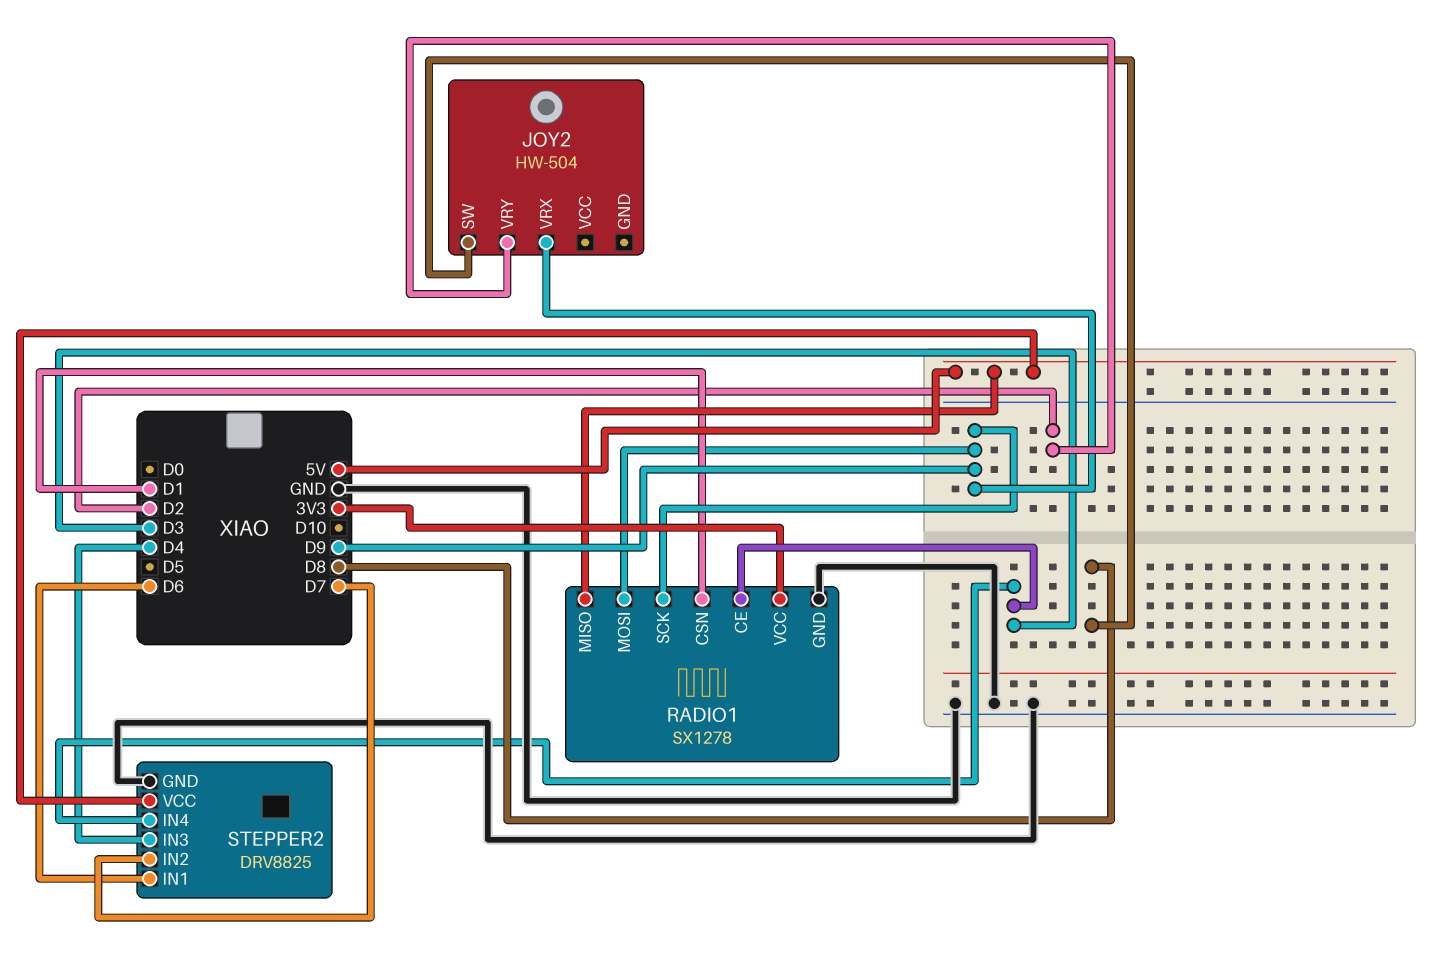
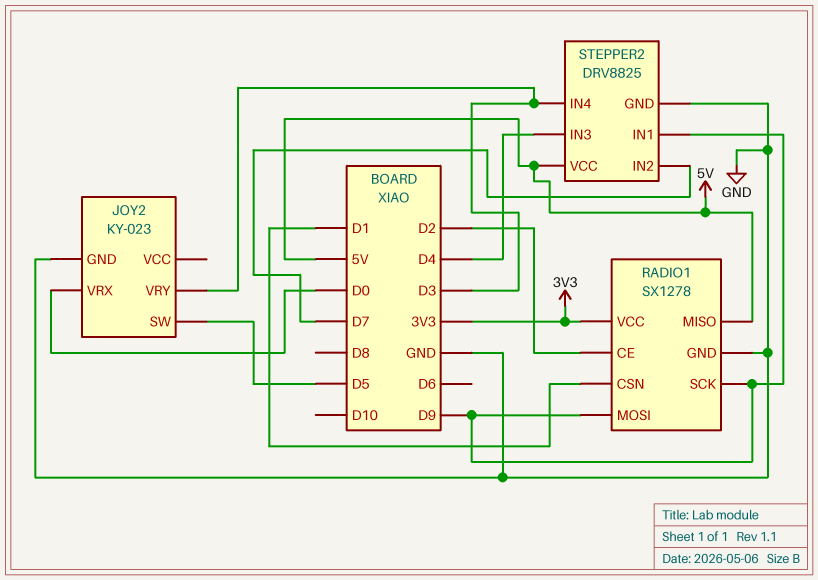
JOY2: HW-504 -> KY-023
JOY2 pin GND: none -> GND
JOY2 pin SW: D8 -> D5
JOY2 pin VRX: D9 -> D0
JOY2 pin VRY: D2 -> D3
RADIO1 pin CE: D3 -> D2
STEPPER2 pin IN1: D6 -> D9

